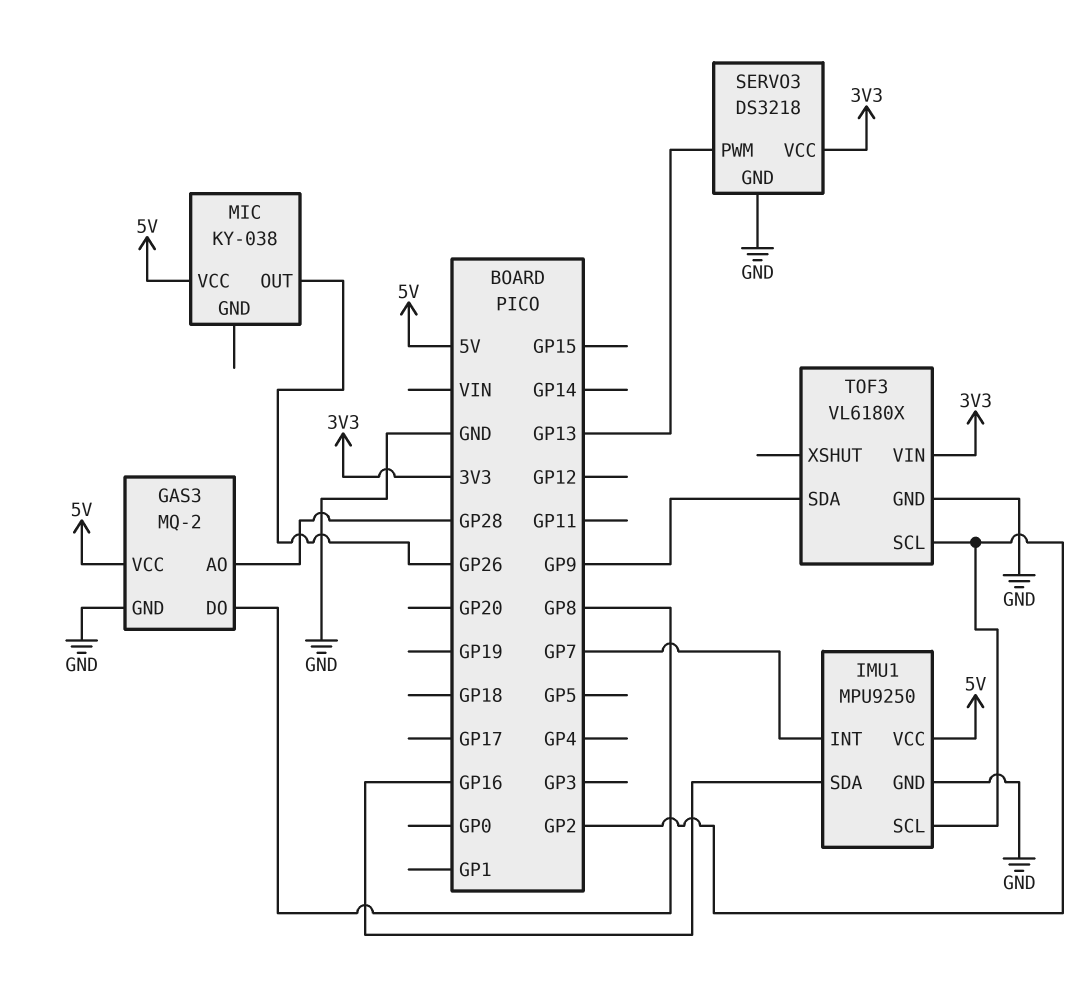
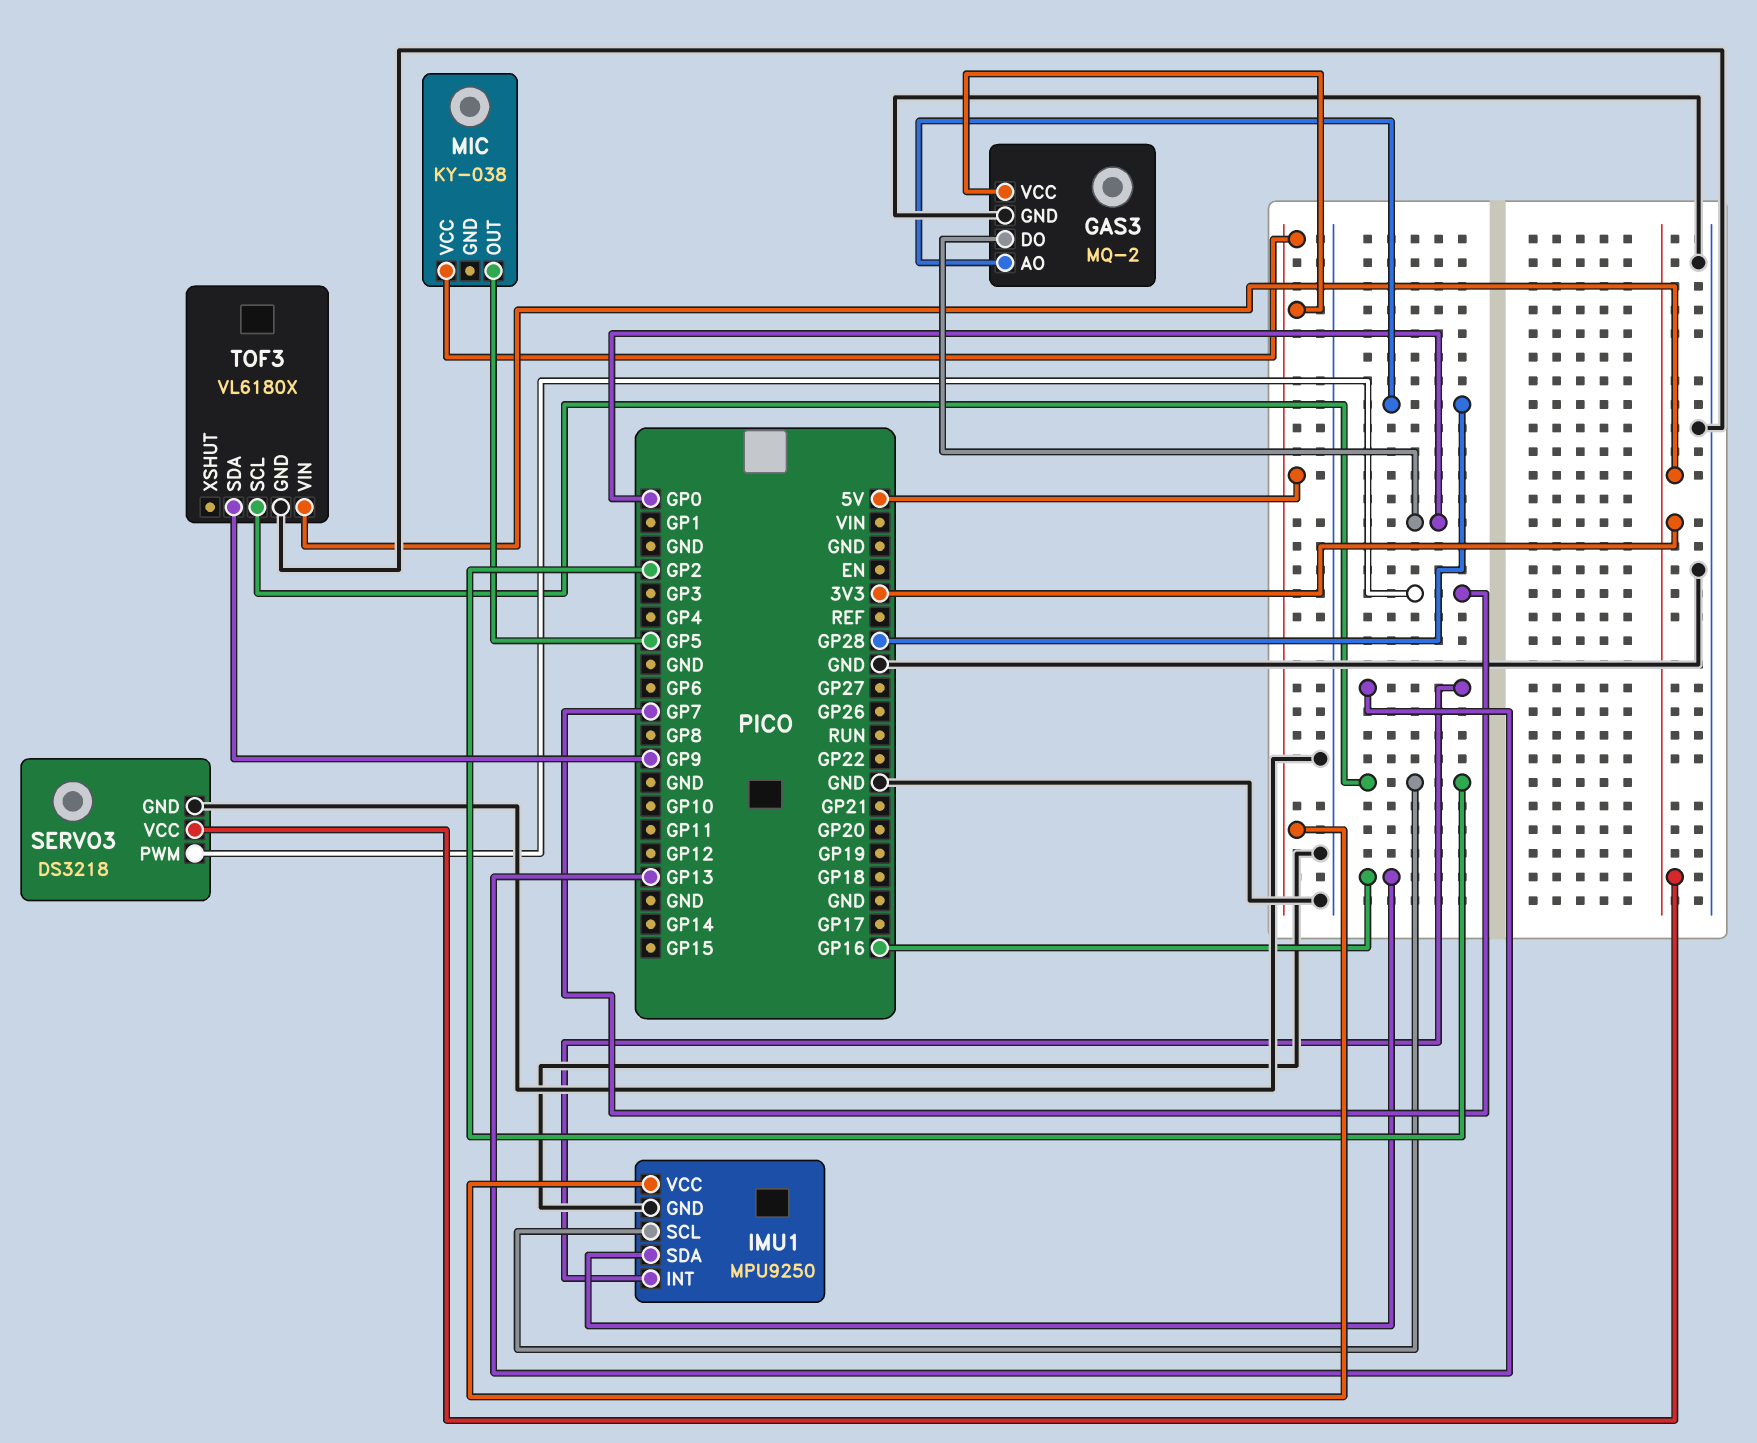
GAS3 pin DO: GP8 -> GP0
IMU1 pin INT: GP7 -> GP13
MIC pin OUT: GP26 -> GP5
SERVO3 pin PWM: GP13 -> GP7

